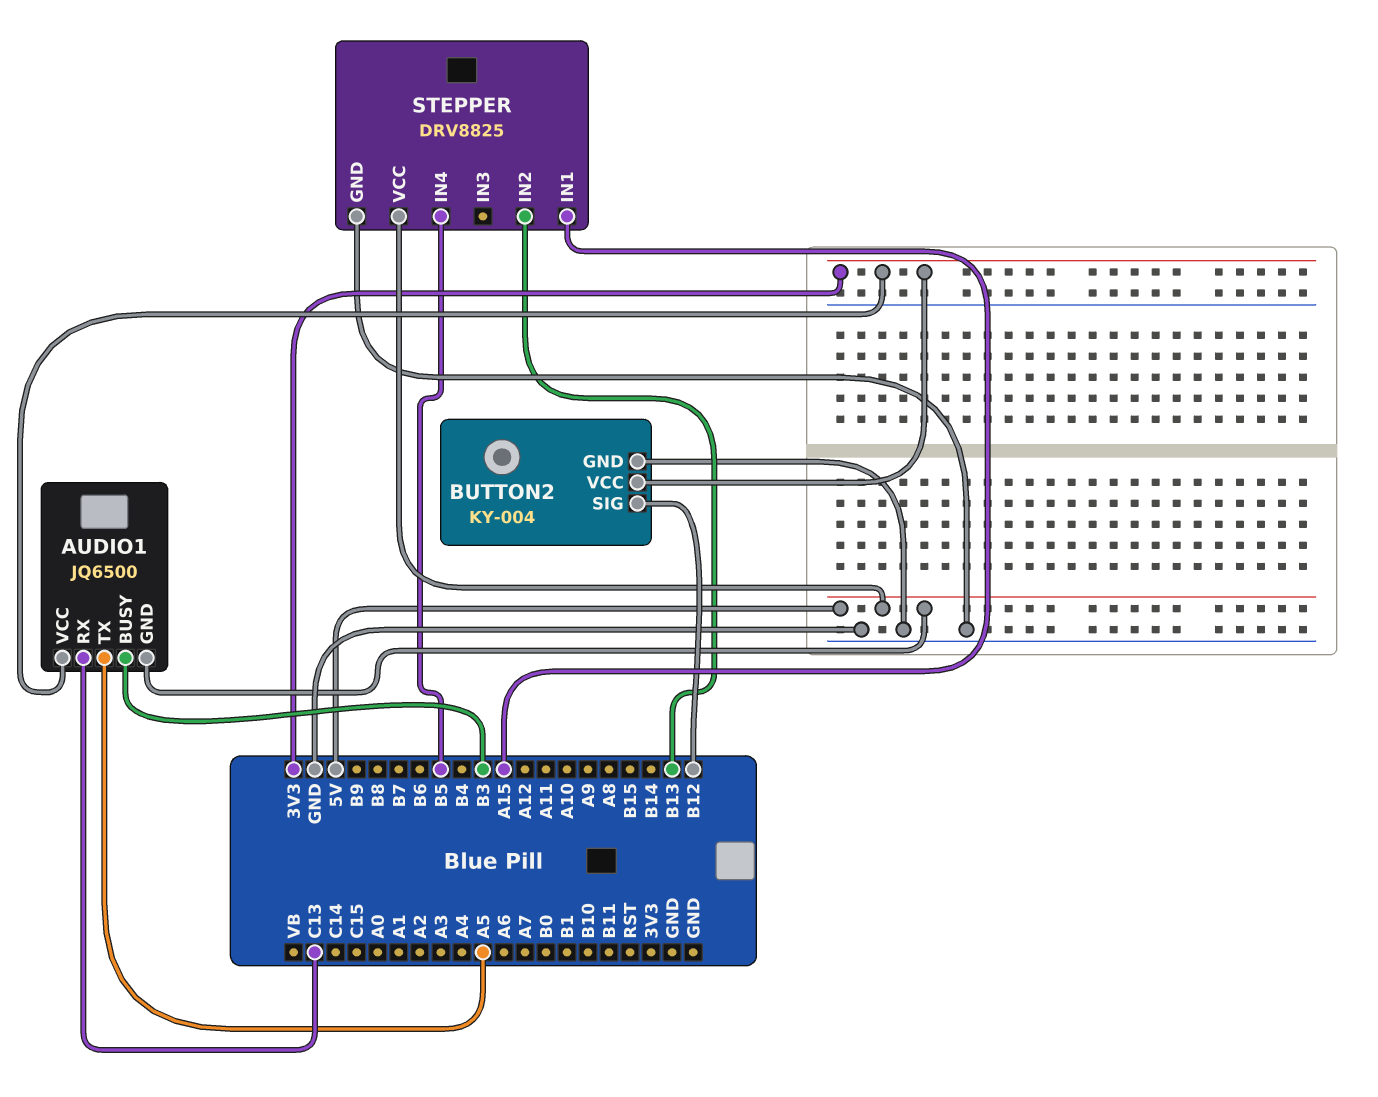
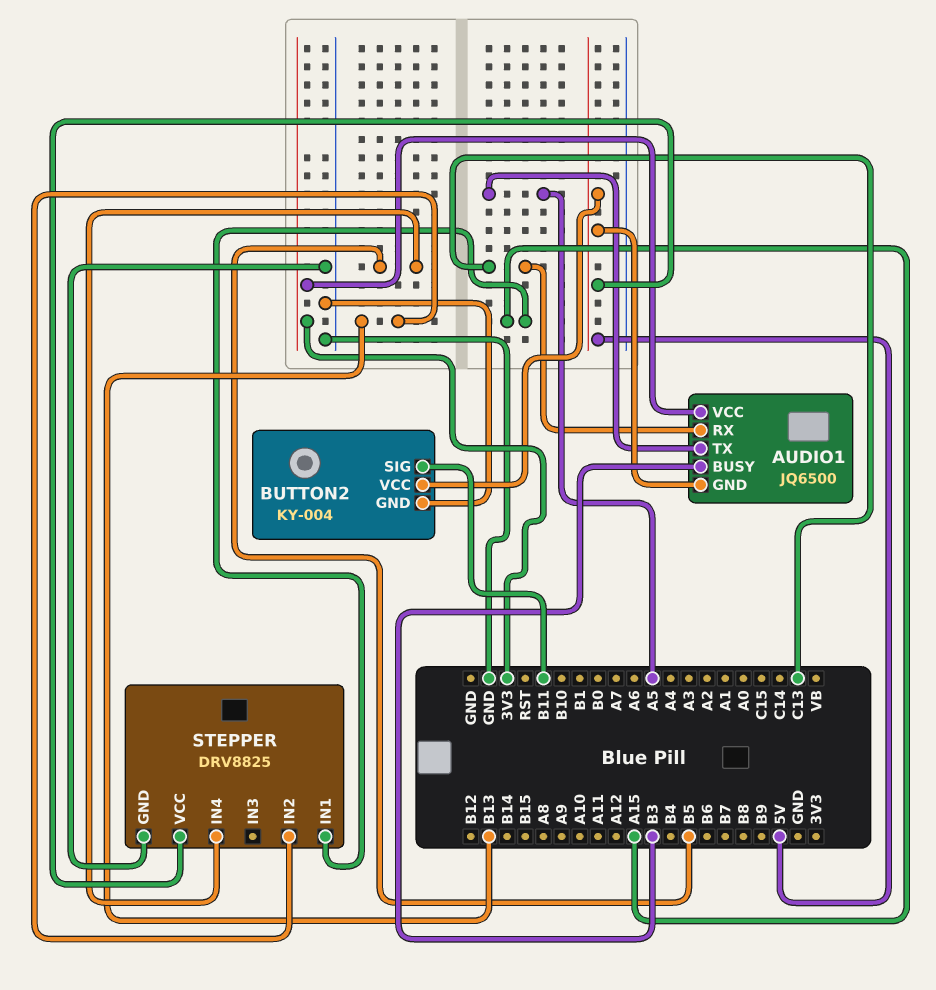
BUTTON2 pin SIG: B12 -> B11
BUTTON2 pin VCC: 3V3 -> 5V

